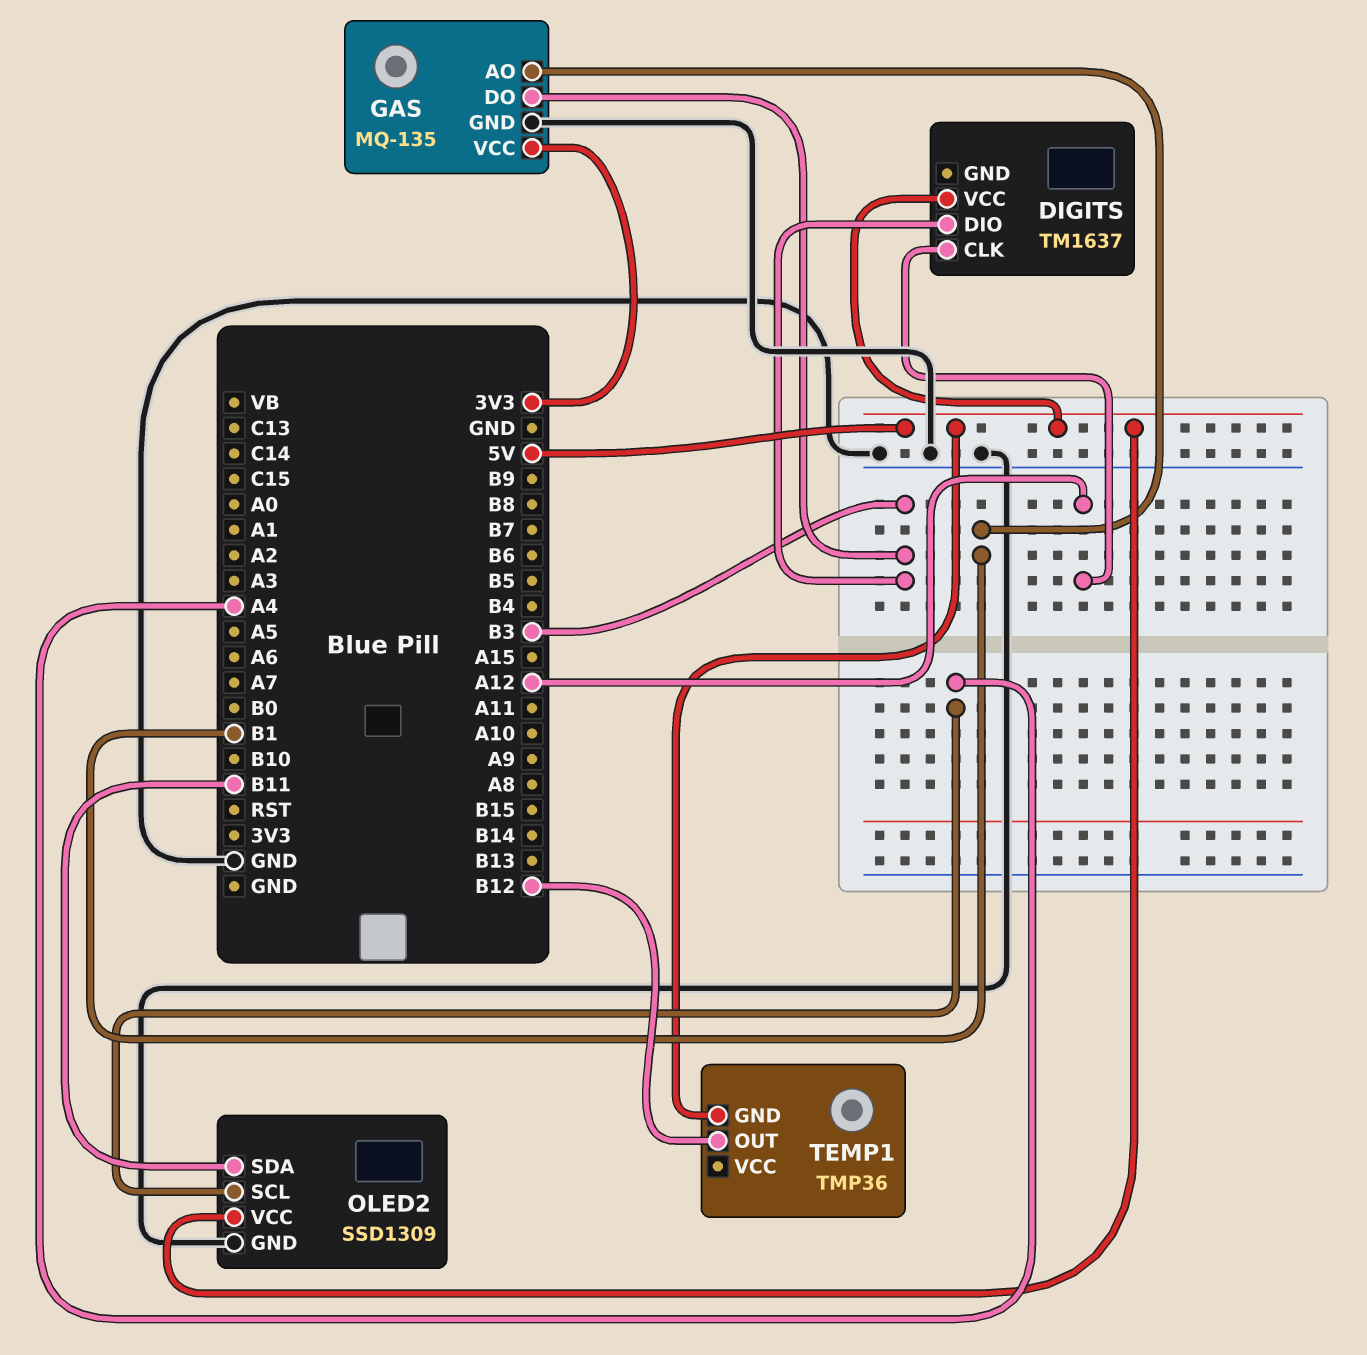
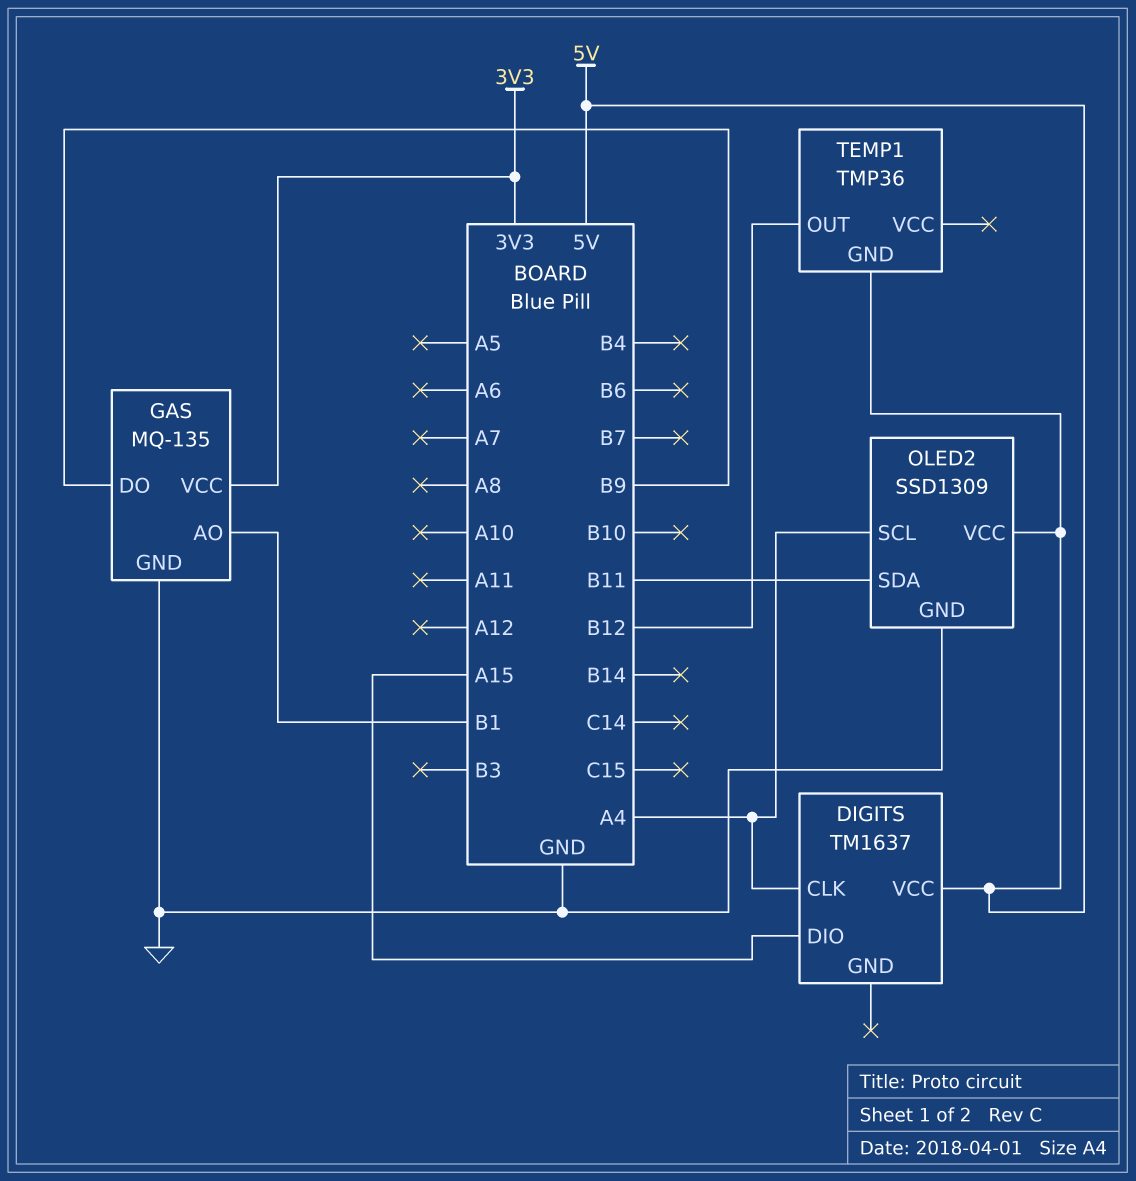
DIGITS pin CLK: A12 -> A4
DIGITS pin DIO: B3 -> A15
GAS pin DO: B3 -> B9

